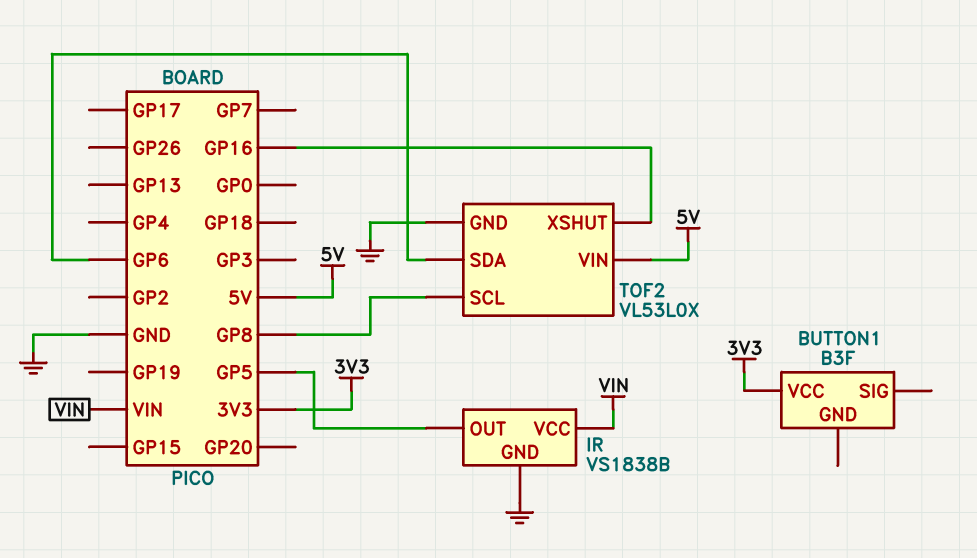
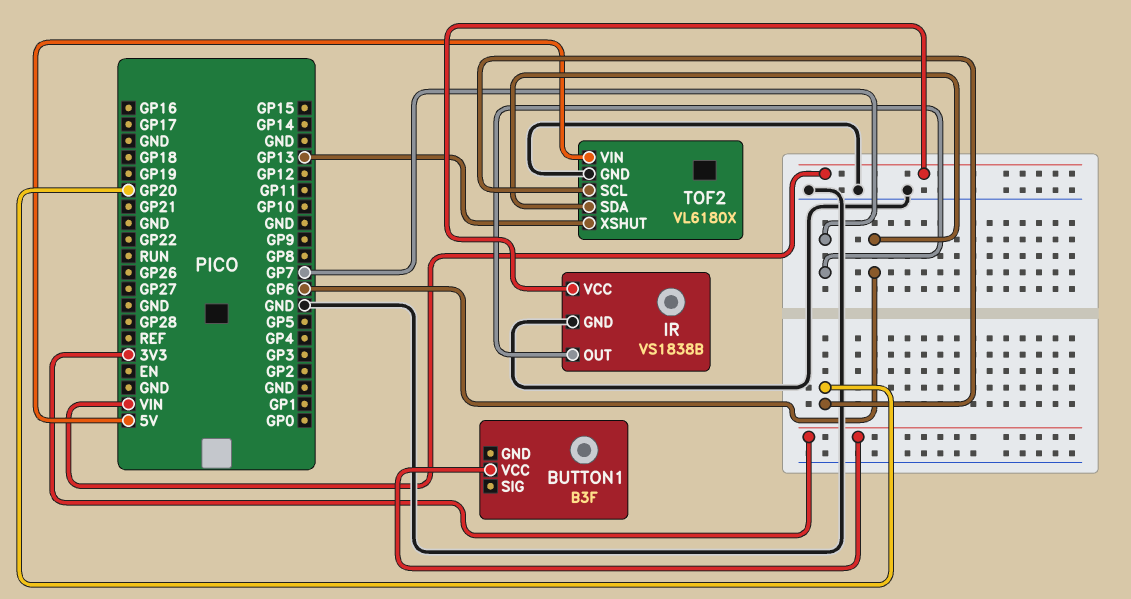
IR pin OUT: GP5 -> GP7
TOF2: VL53L0X -> VL6180X
TOF2 pin SCL: GP8 -> GP20
TOF2 pin XSHUT: GP16 -> GP13

